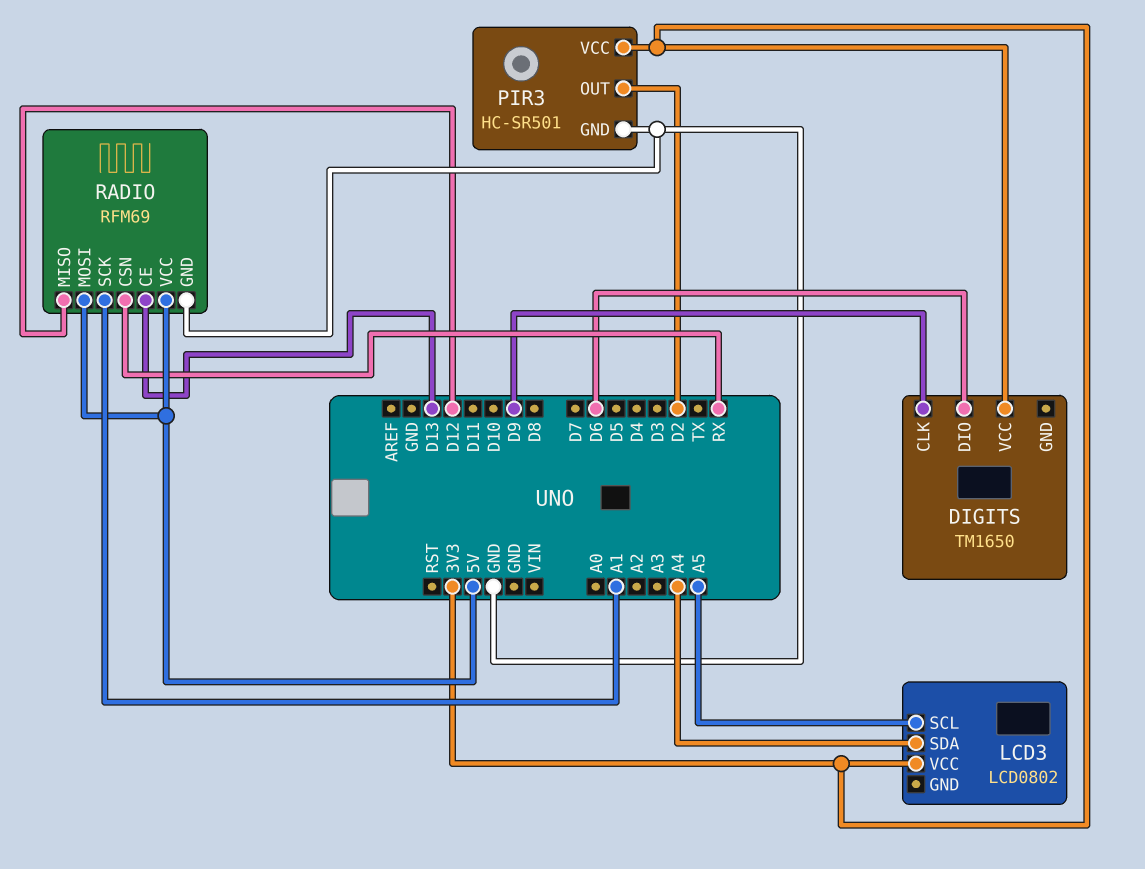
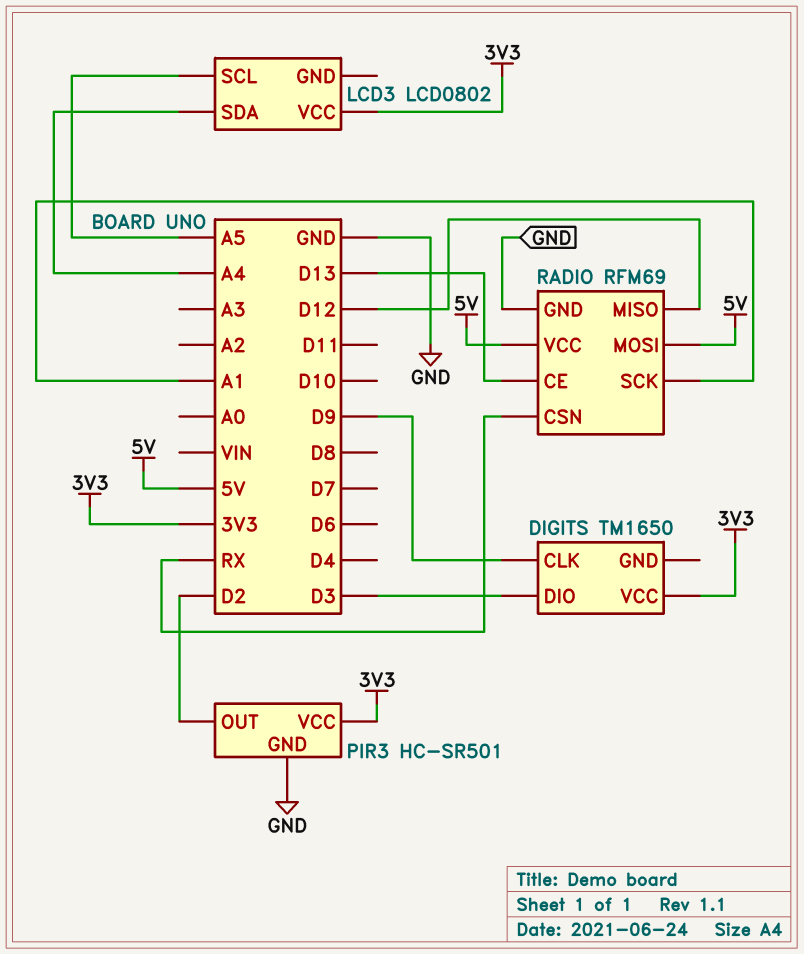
DIGITS pin DIO: D6 -> D3

